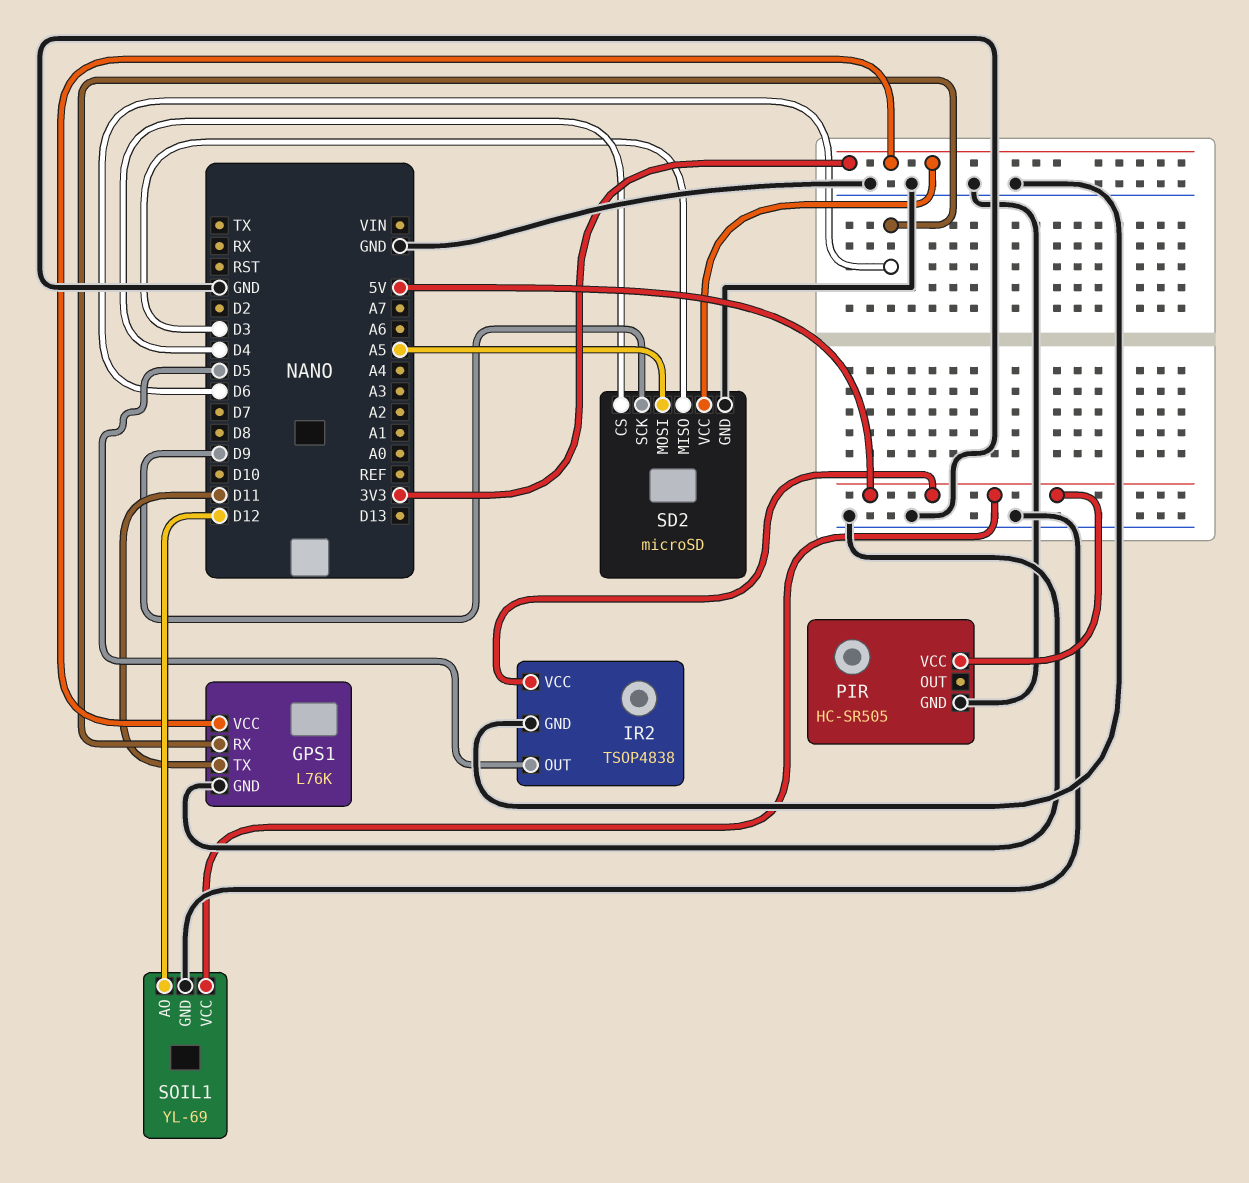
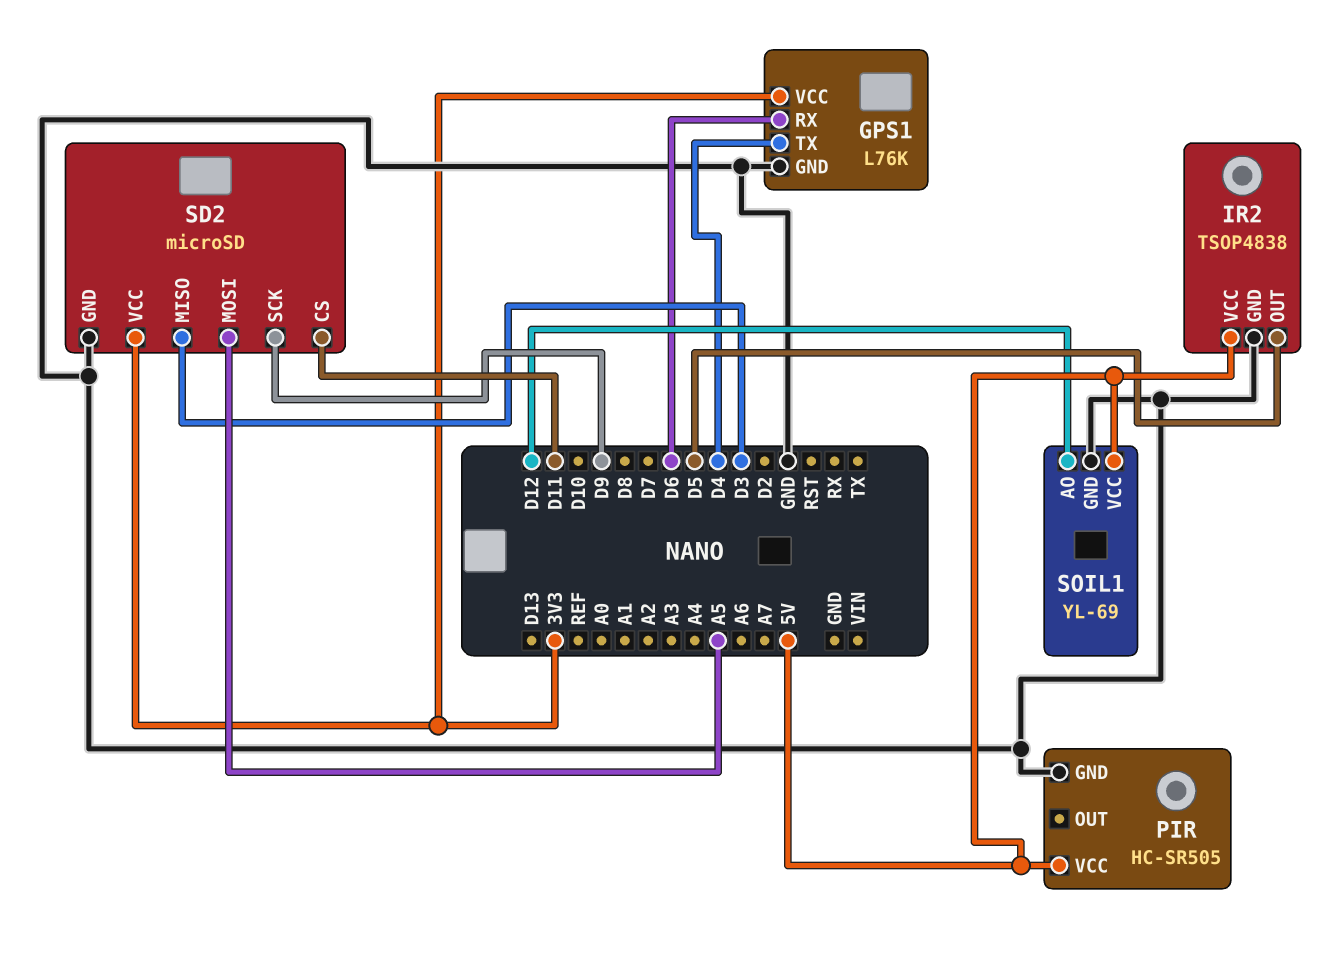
GPS1 pin TX: D11 -> D4
SD2 pin CS: D4 -> D11

